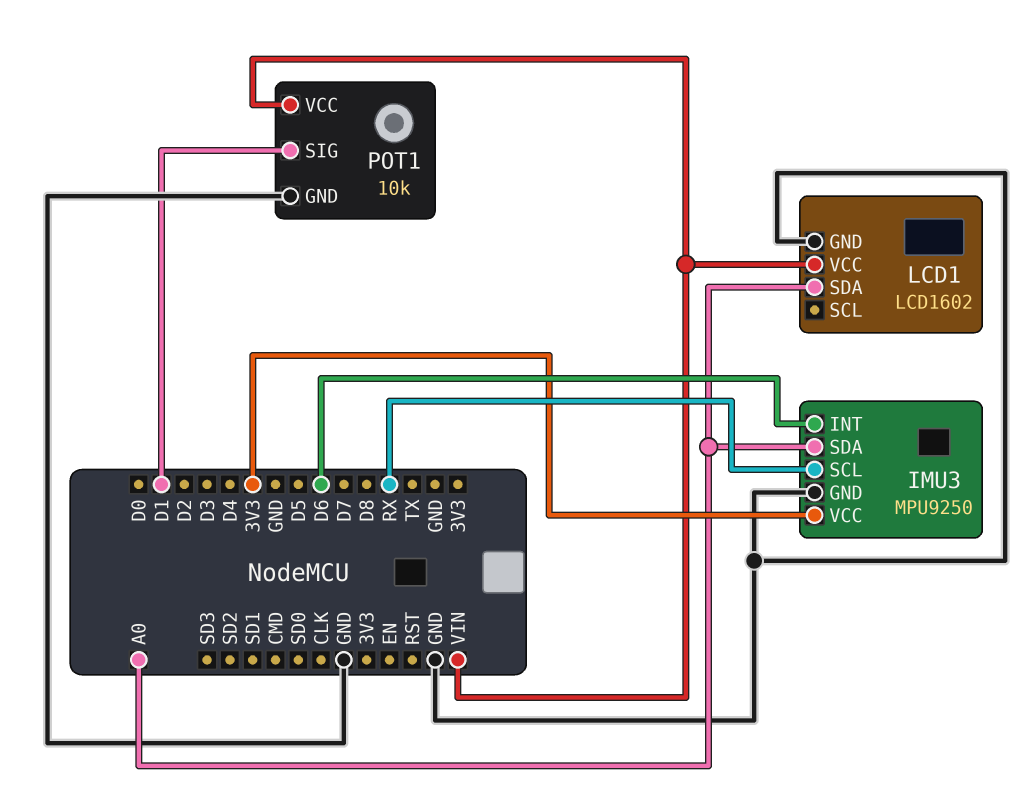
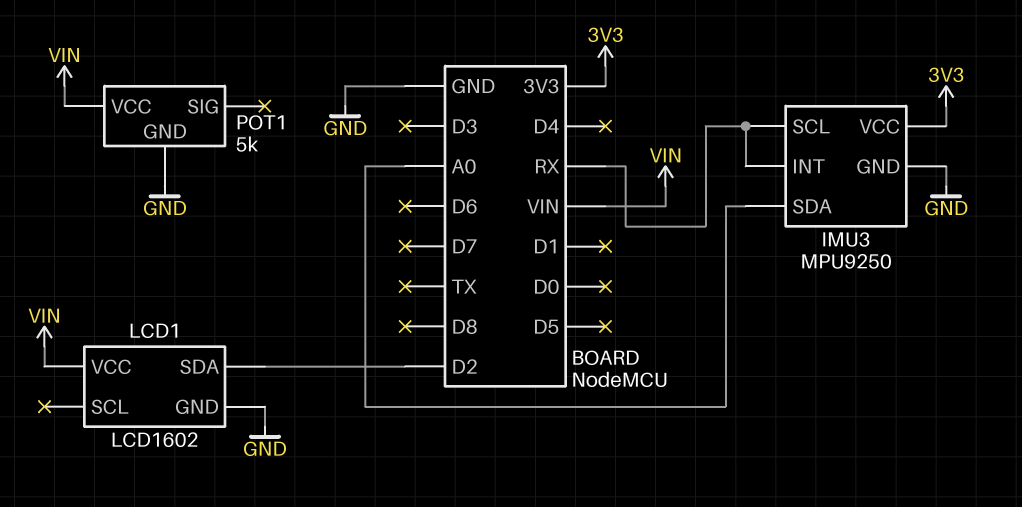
IMU3 pin INT: D6 -> RX
LCD1 pin SDA: A0 -> D2
POT1: 10k -> 5k
POT1 pin SIG: D1 -> none

